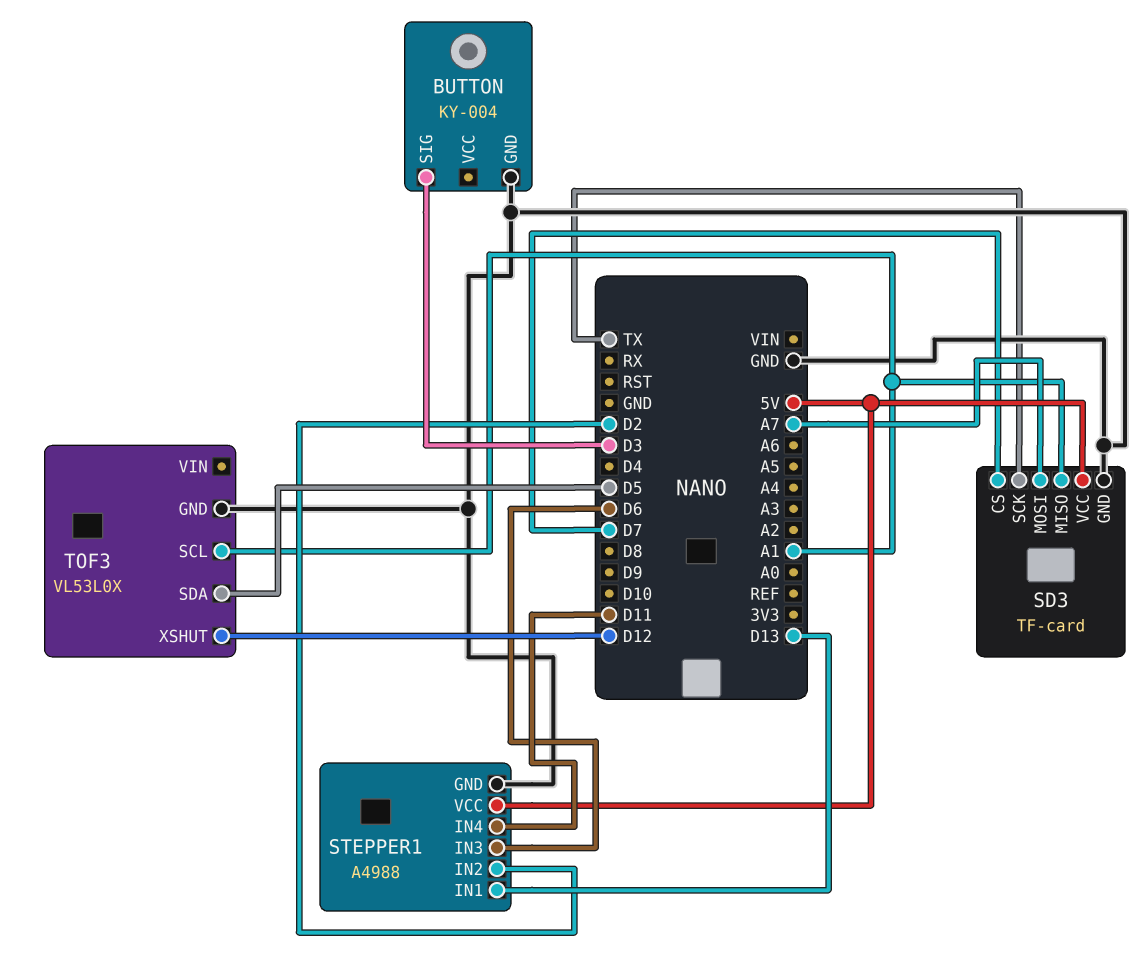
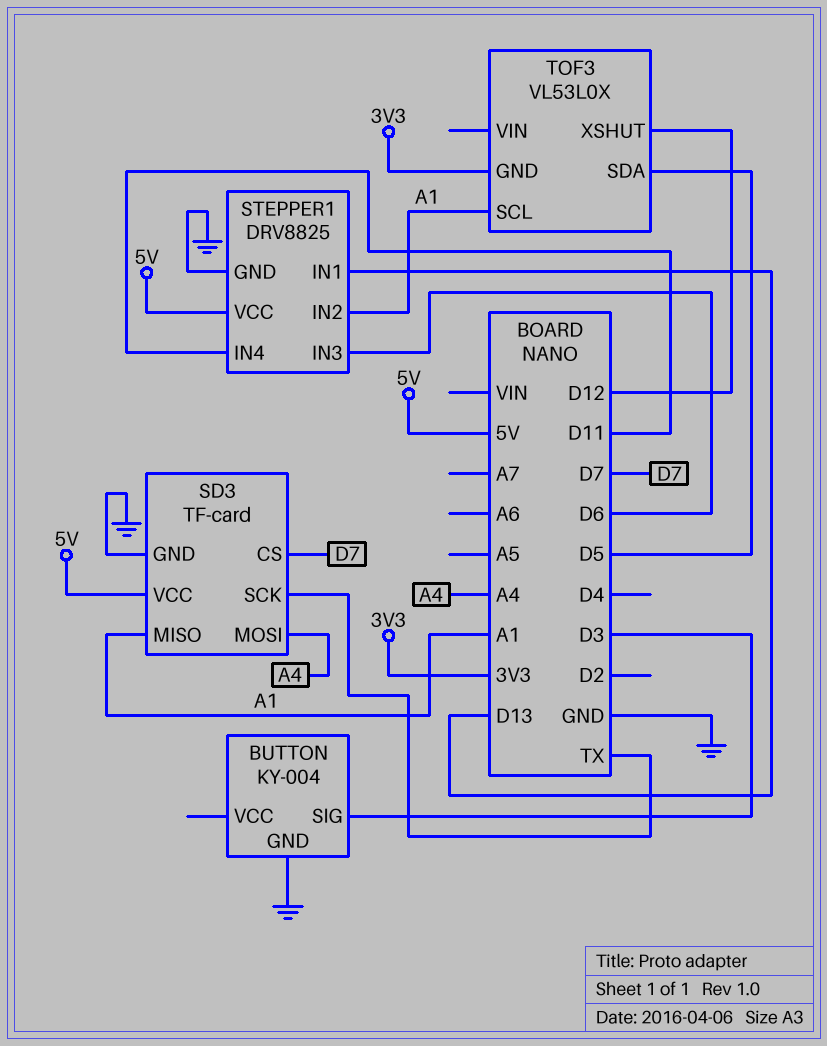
SD3 pin MOSI: A7 -> A4
STEPPER1: A4988 -> DRV8825
STEPPER1 pin IN2: D2 -> A1
TOF3 pin GND: GND -> 3V3

